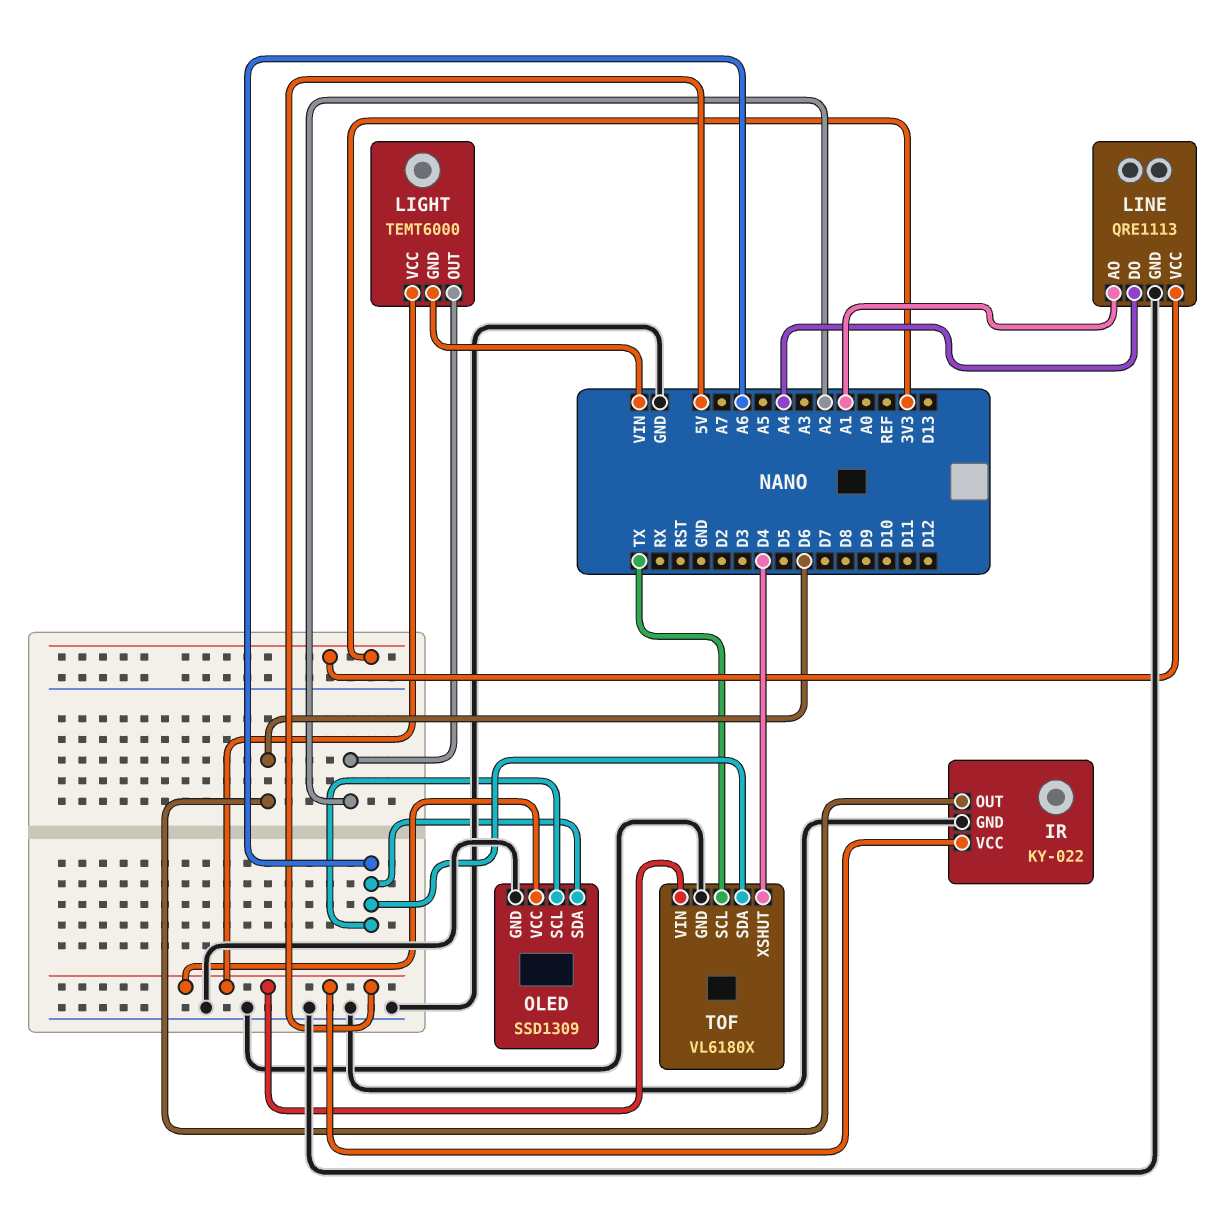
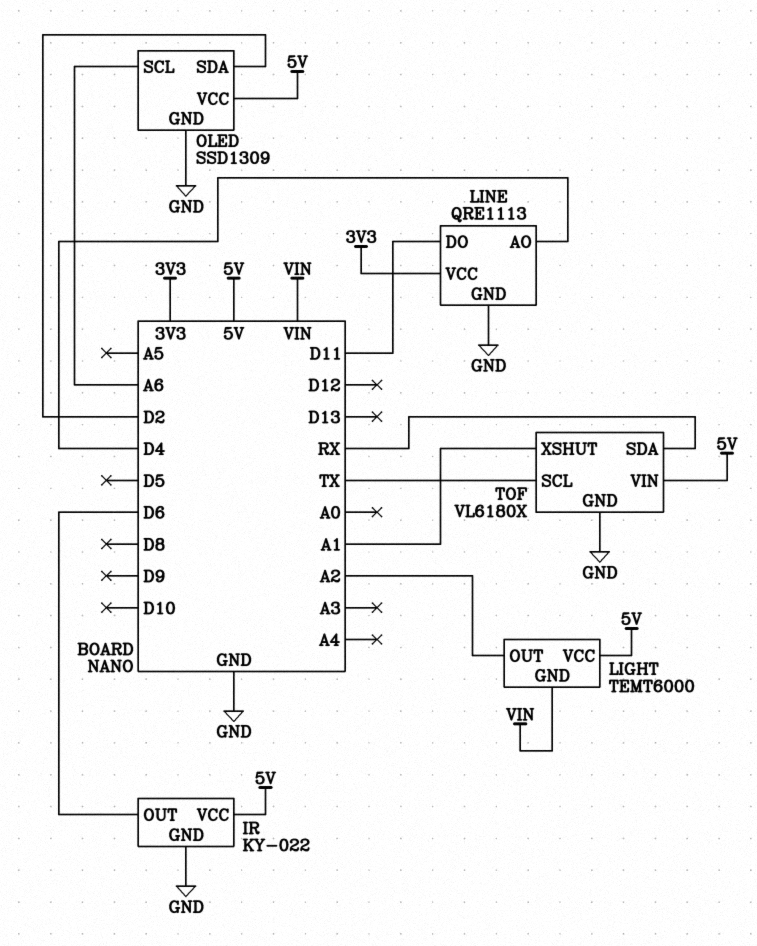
LINE pin AO: A1 -> D4
LINE pin DO: A4 -> D11
OLED pin SDA: A6 -> D2
TOF pin SDA: A6 -> RX
TOF pin XSHUT: D4 -> A1

